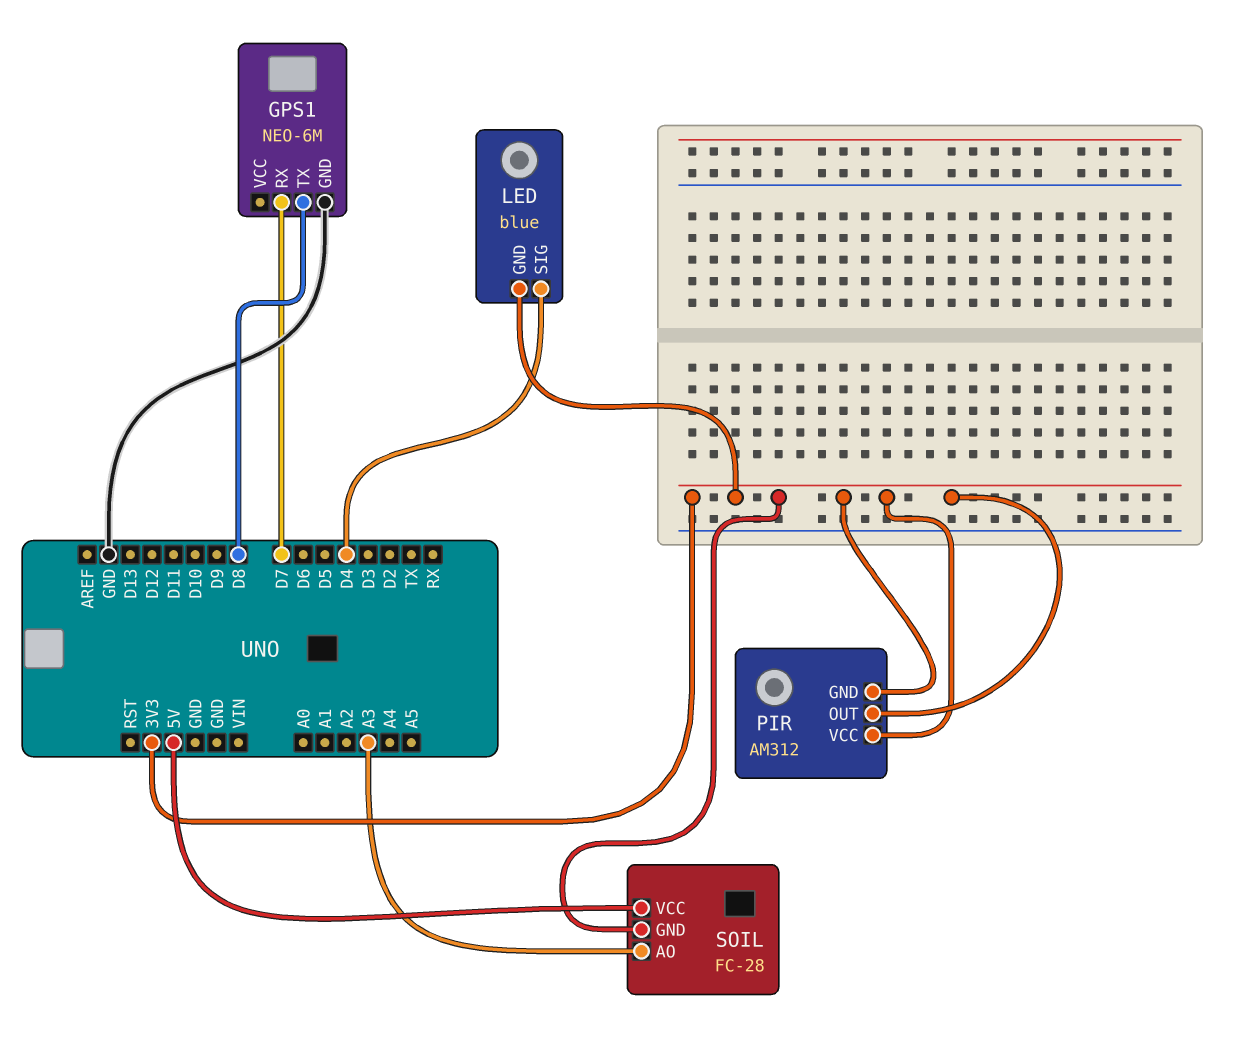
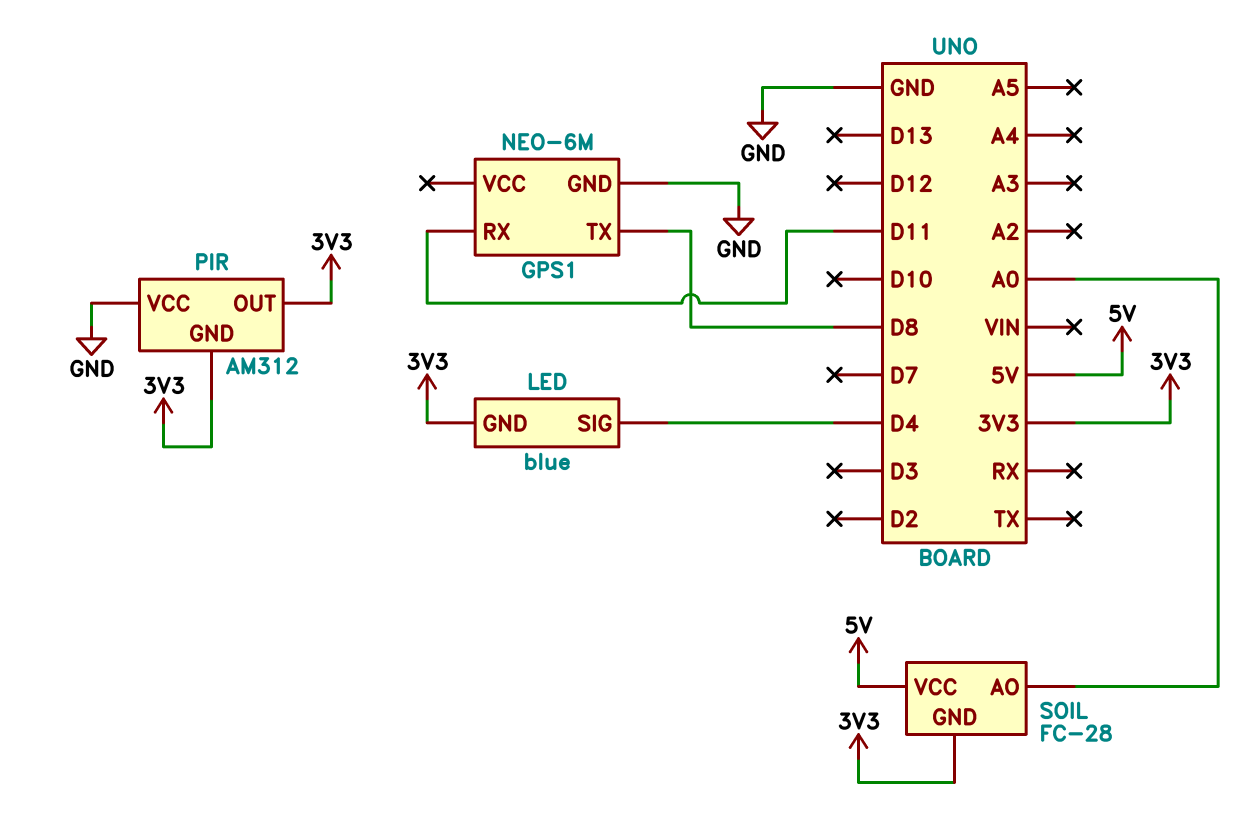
GPS1 pin RX: D7 -> D11
PIR pin VCC: 3V3 -> GND
SOIL pin AO: A3 -> A0

